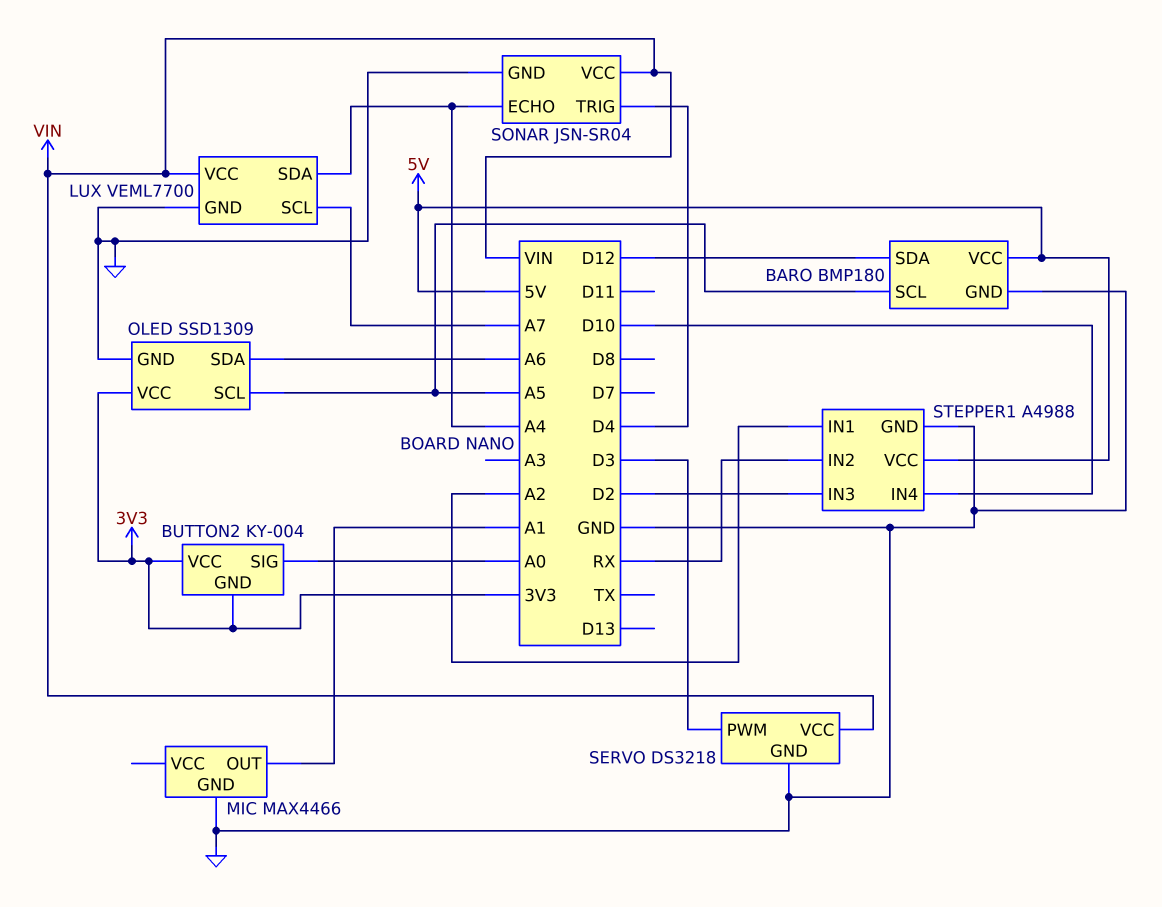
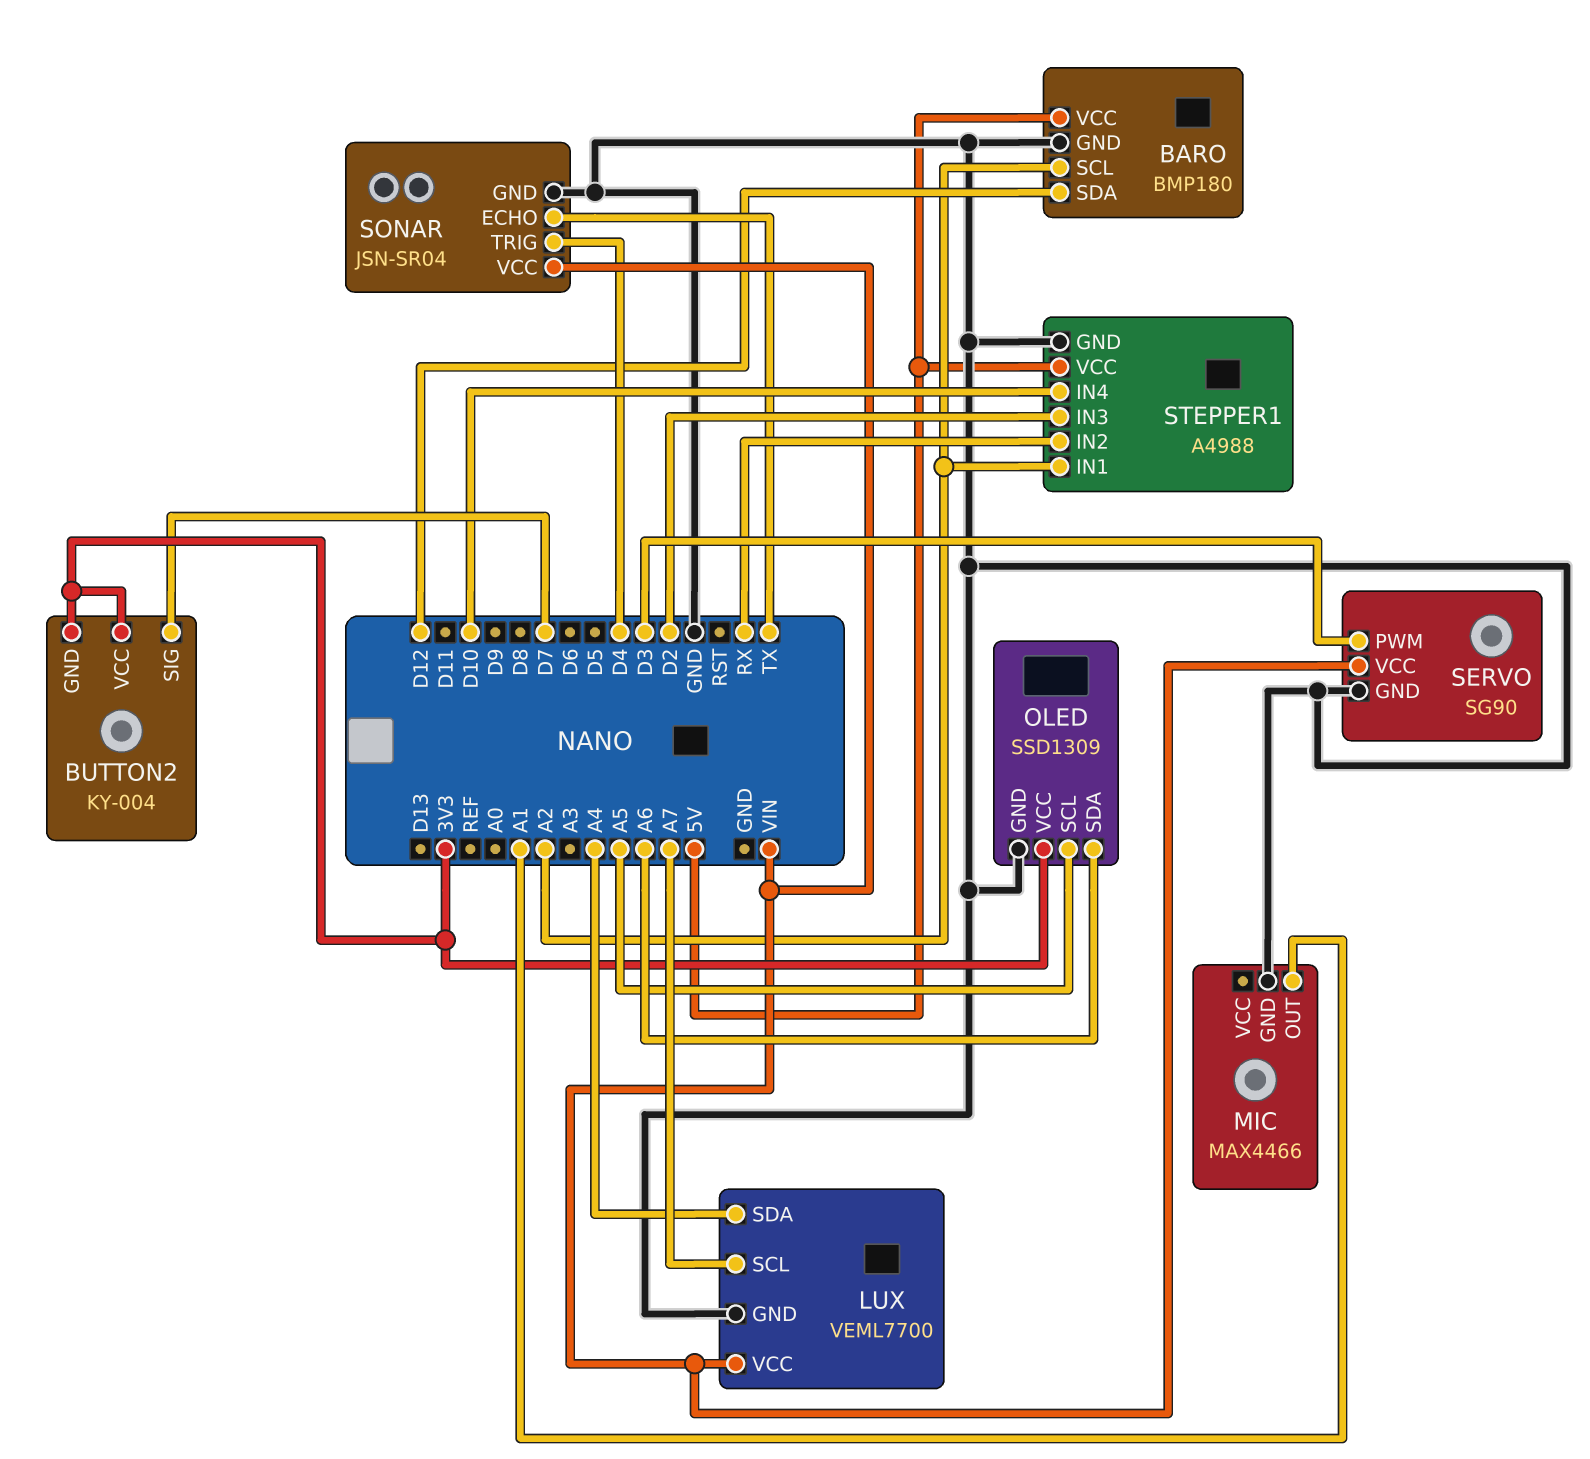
BARO pin SCL: A5 -> A2
BUTTON2 pin SIG: A0 -> D7
SERVO: DS3218 -> SG90
SONAR pin ECHO: A4 -> TX

